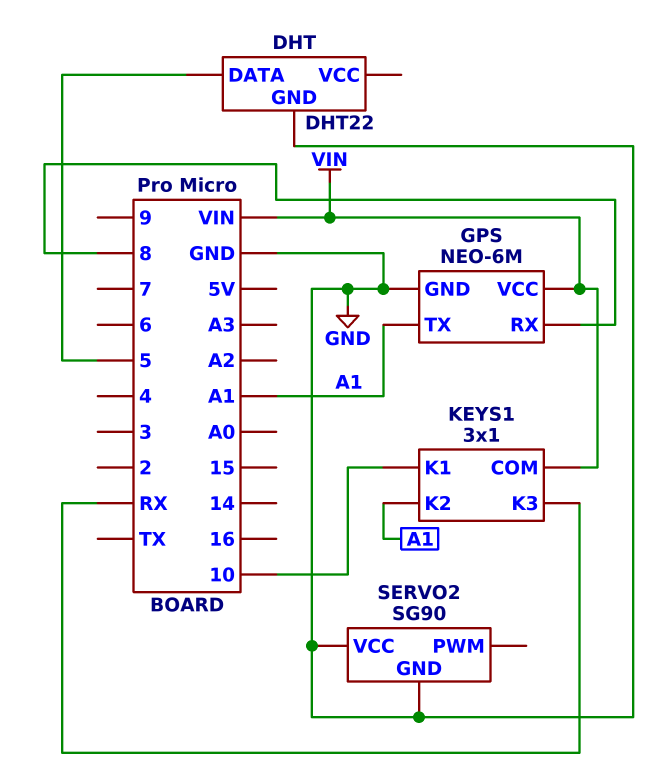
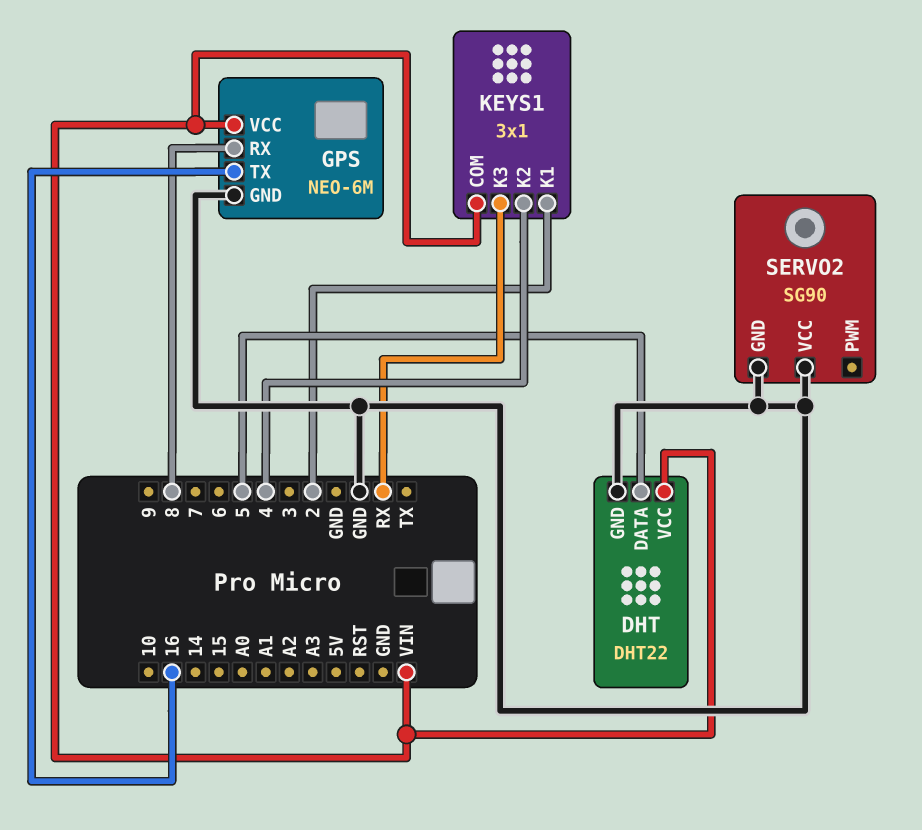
DHT pin VCC: none -> VIN
GPS pin TX: A1 -> 16
KEYS1 pin K1: 10 -> 2
KEYS1 pin K2: A1 -> 4

